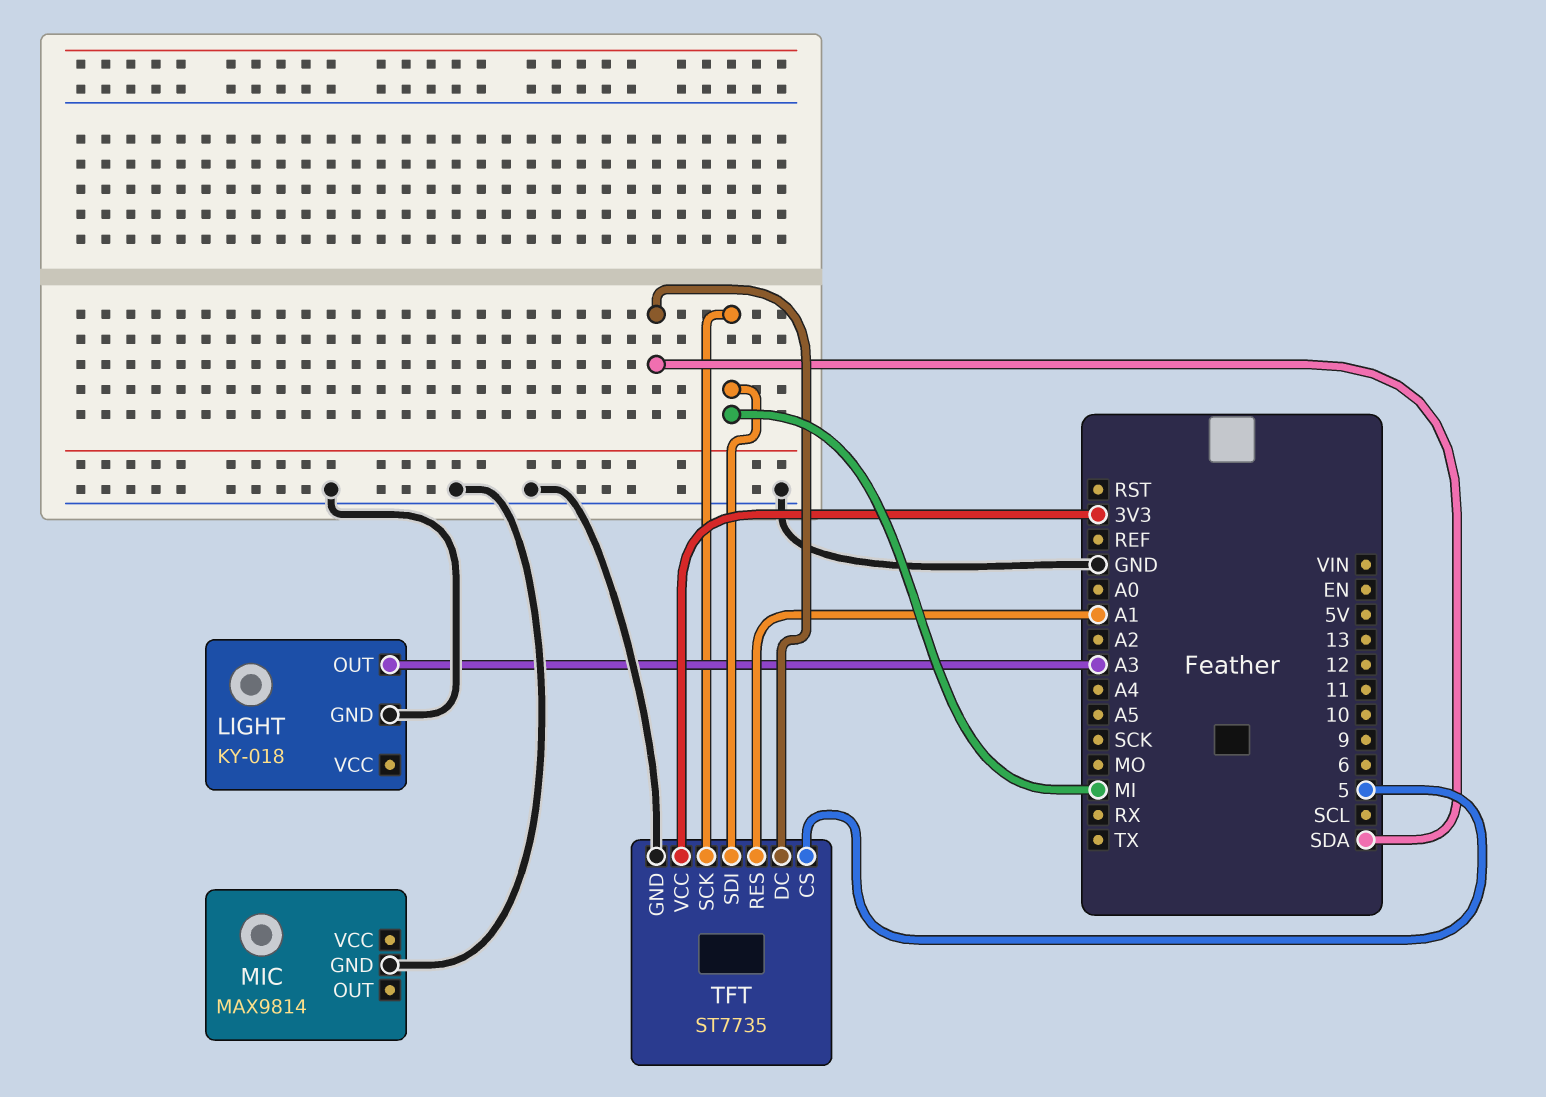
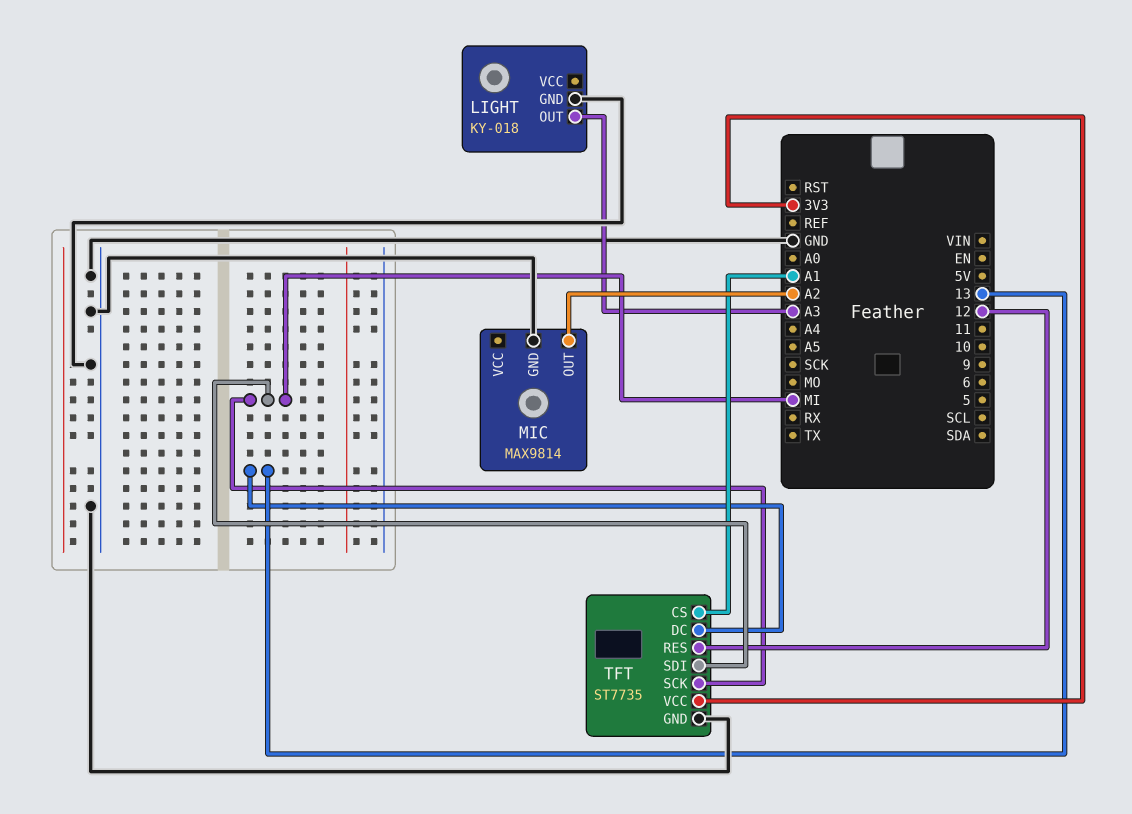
MIC pin OUT: none -> A2
TFT pin CS: 5 -> A1
TFT pin DC: SDA -> 13
TFT pin RES: A1 -> 12

